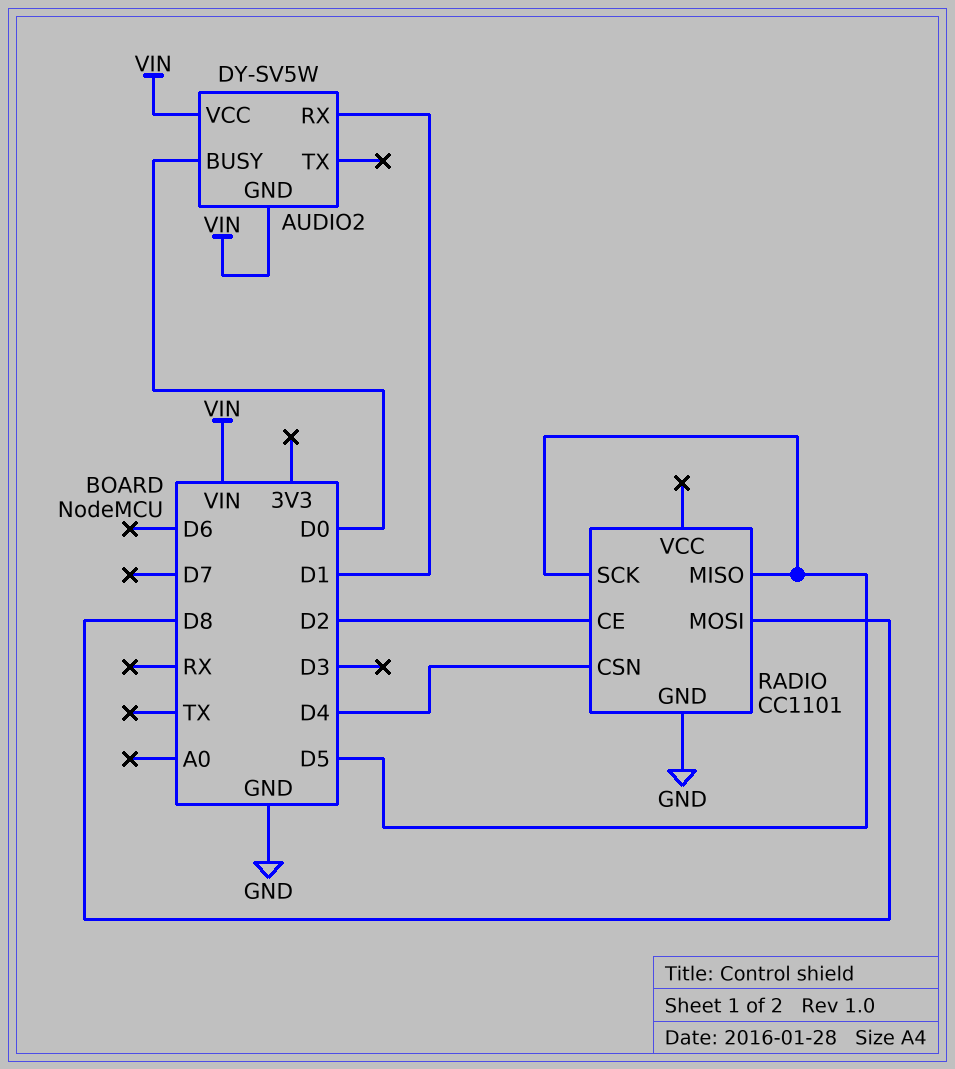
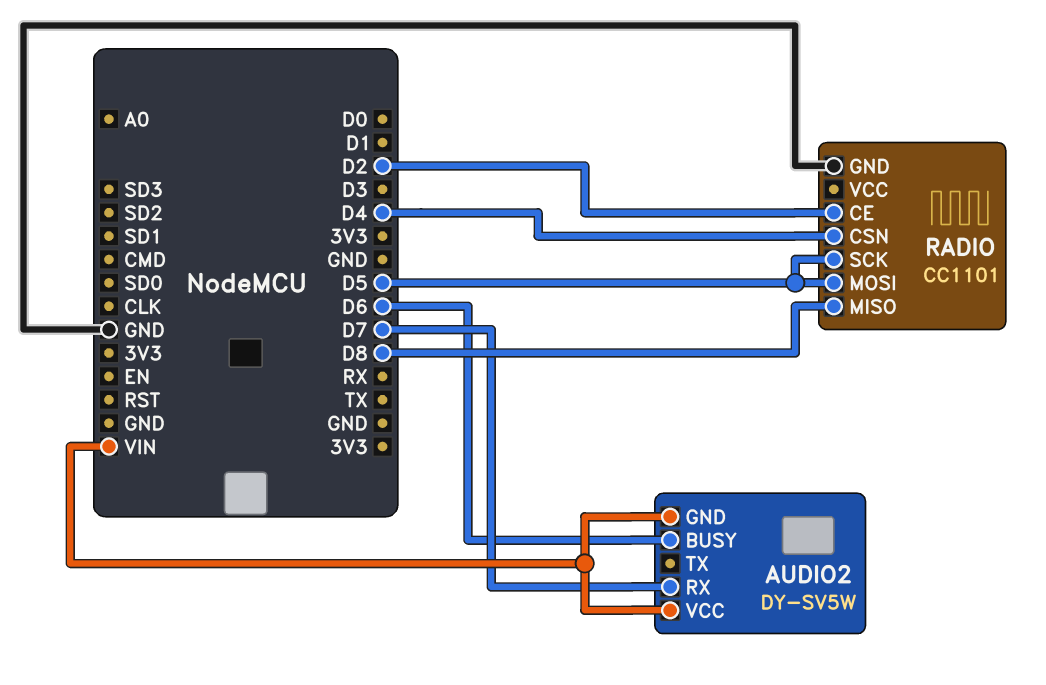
AUDIO2 pin BUSY: D0 -> D6
AUDIO2 pin RX: D1 -> D7
RADIO pin MISO: D5 -> D8
RADIO pin MOSI: D8 -> D5

